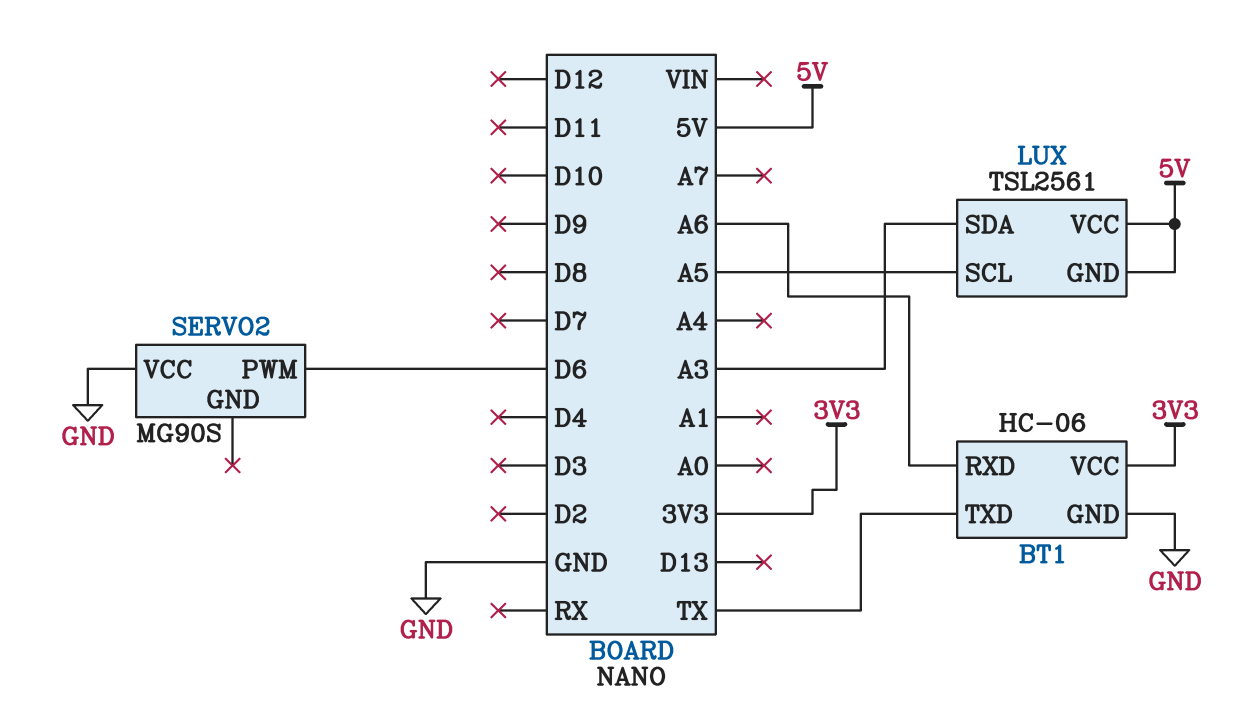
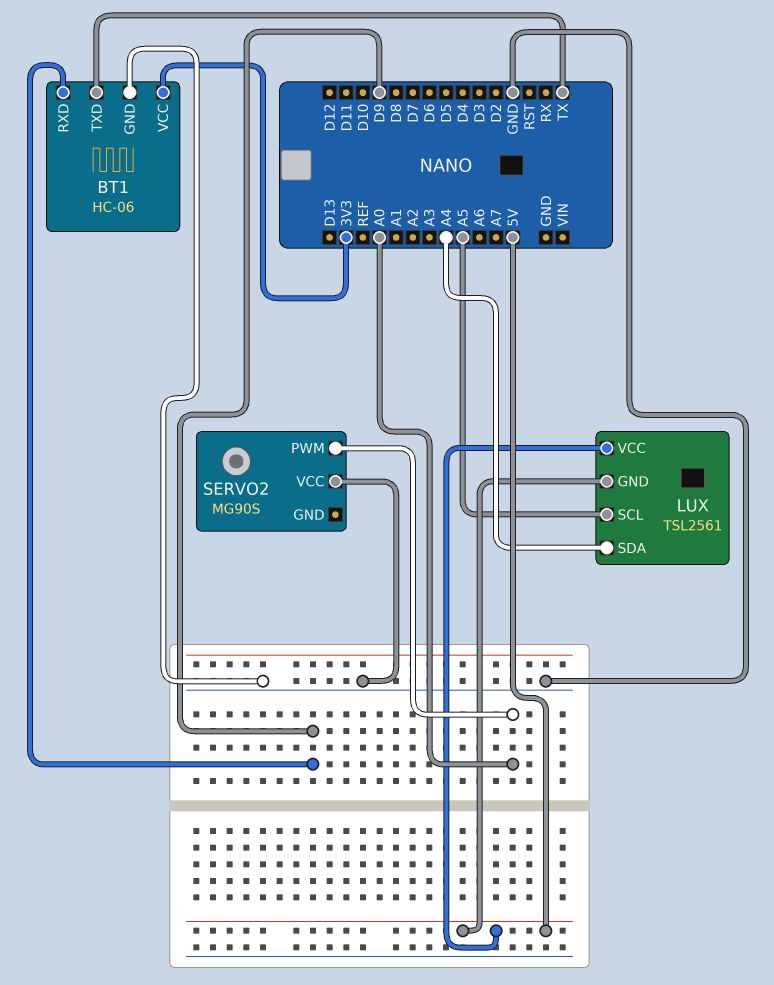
BT1 pin RXD: A6 -> D9
LUX pin SDA: A3 -> A4
SERVO2 pin PWM: D6 -> A0

